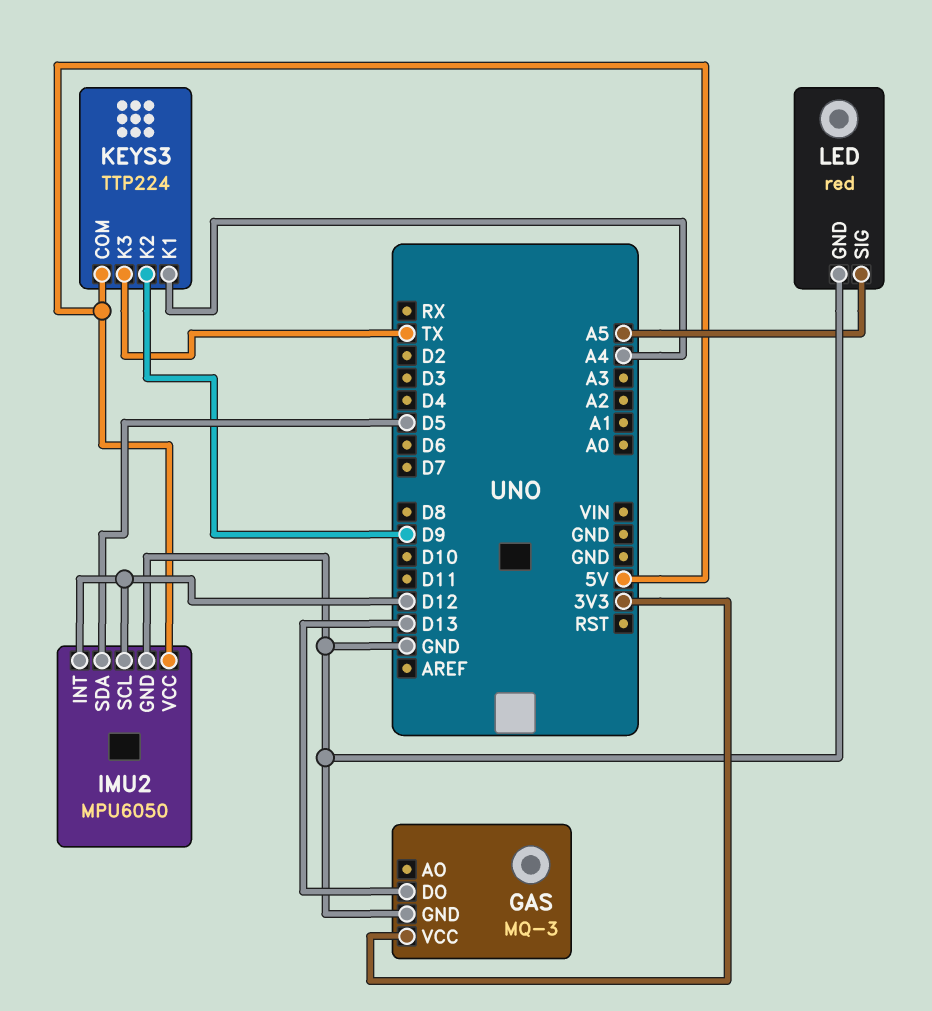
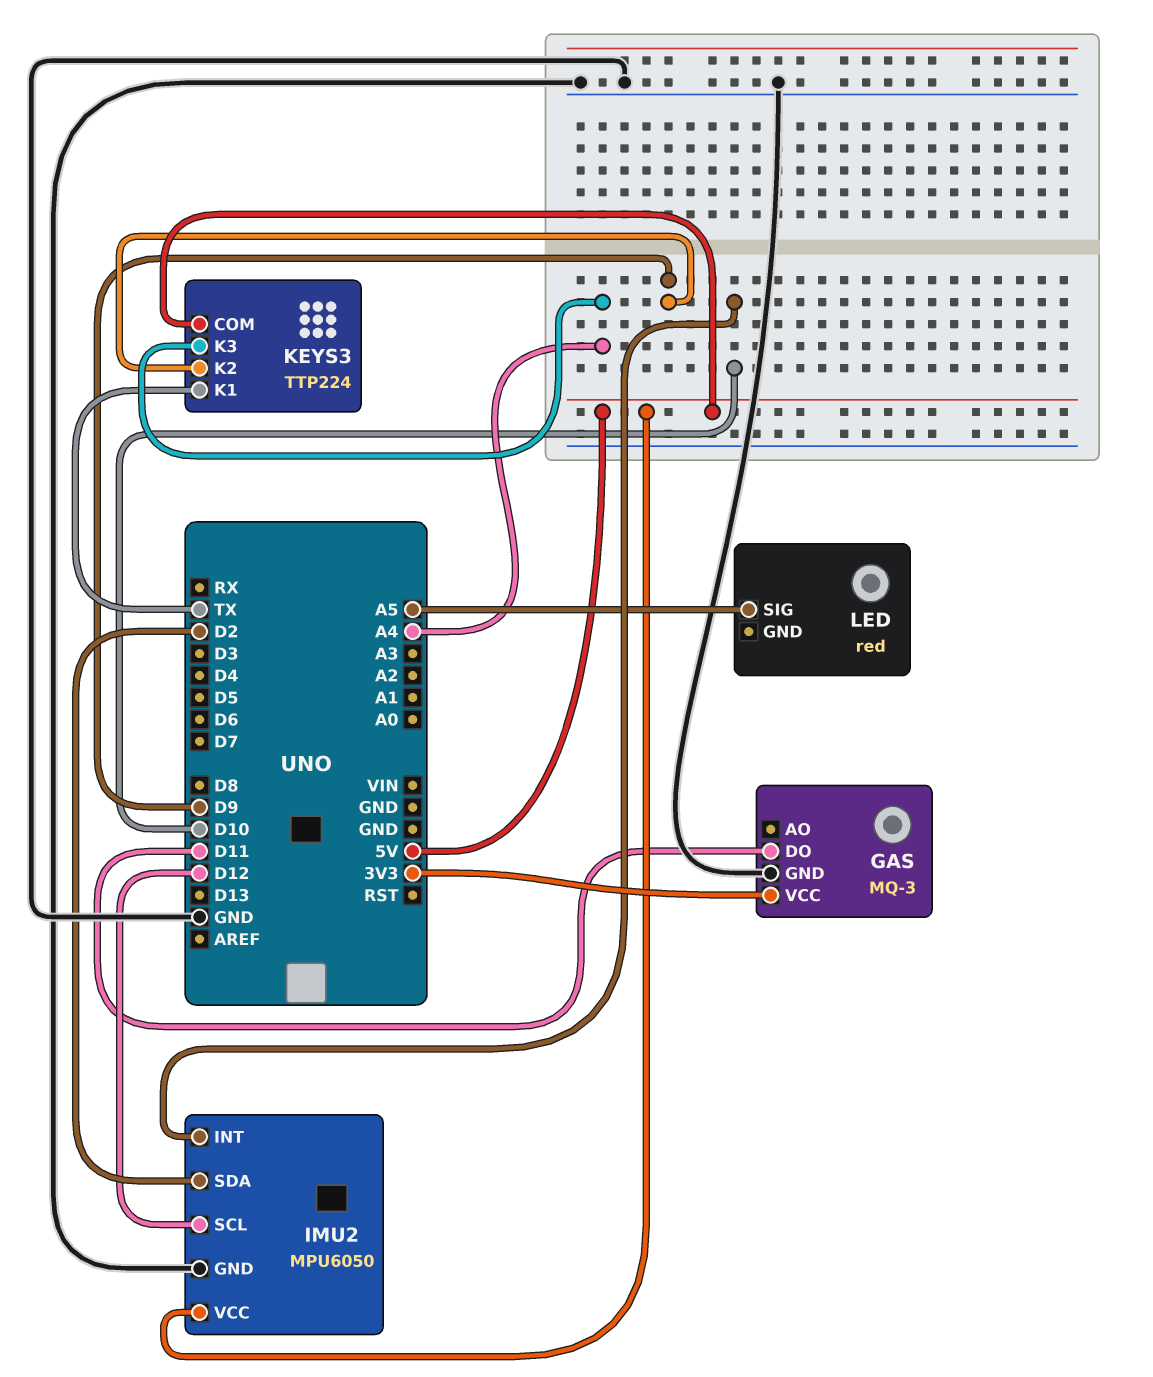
GAS pin DO: D13 -> D11
IMU2 pin INT: D12 -> D10
IMU2 pin SDA: D5 -> D2
KEYS3 pin K1: A4 -> TX
KEYS3 pin K3: TX -> A4
LED pin GND: GND -> none

